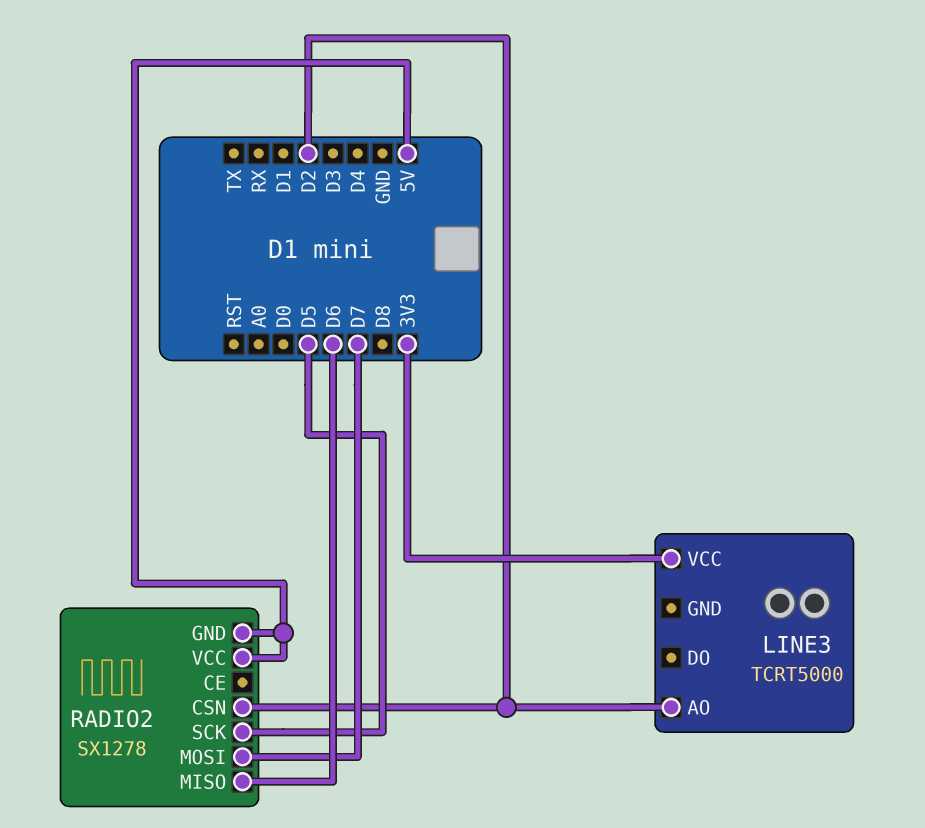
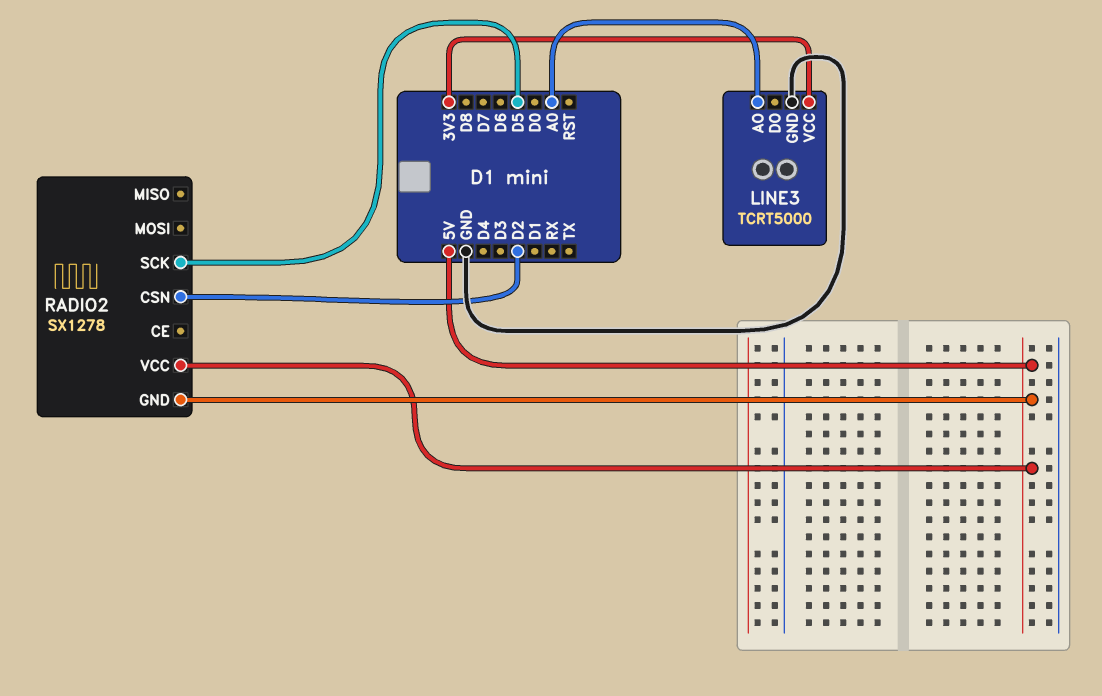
LINE3 pin AO: D2 -> A0
LINE3 pin GND: none -> GND
RADIO2 pin MISO: D6 -> none
RADIO2 pin MOSI: D7 -> none

